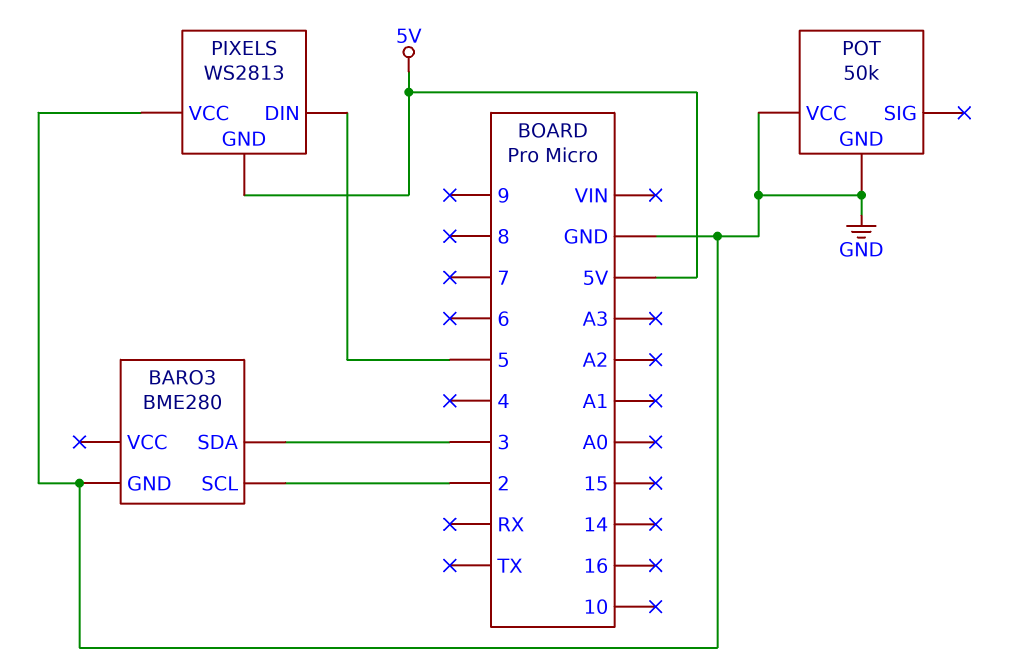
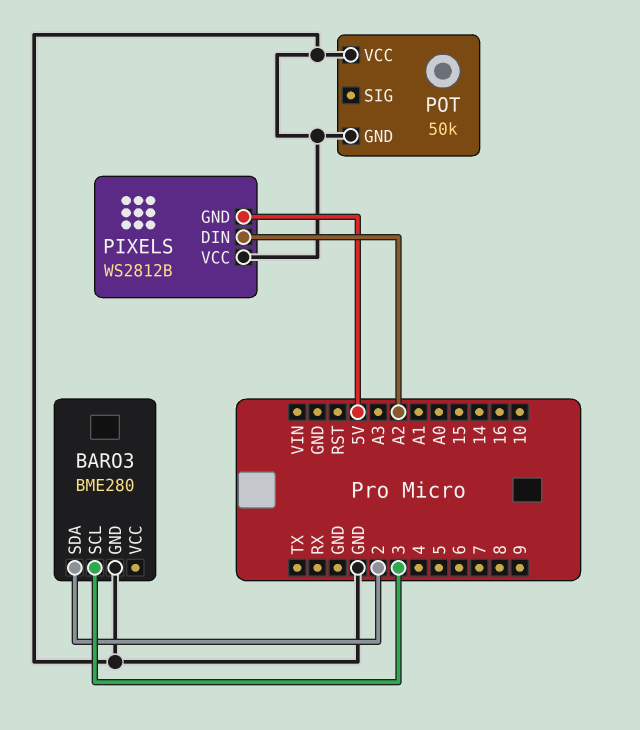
BARO3 pin SCL: 2 -> 3
BARO3 pin SDA: 3 -> 2
PIXELS: WS2813 -> WS2812B
PIXELS pin DIN: 5 -> A2

